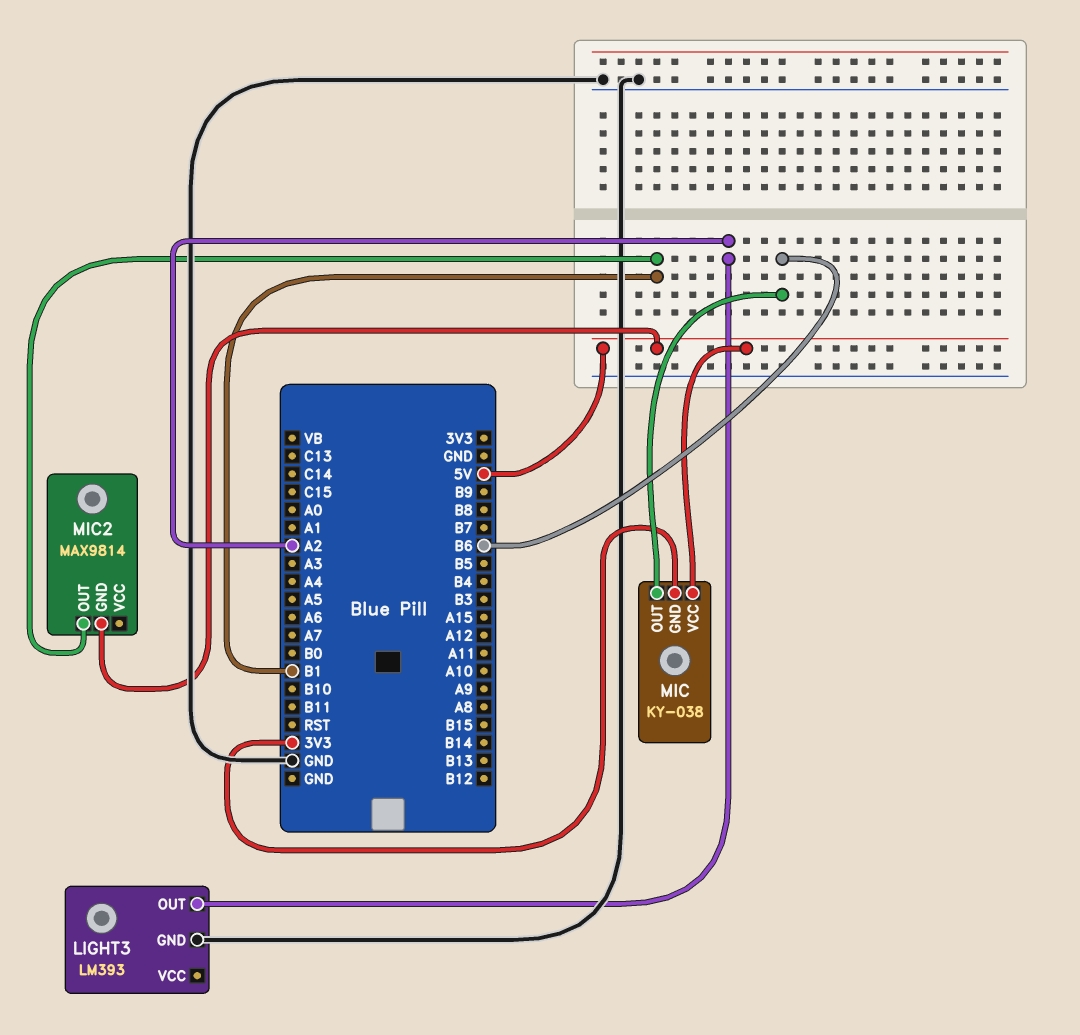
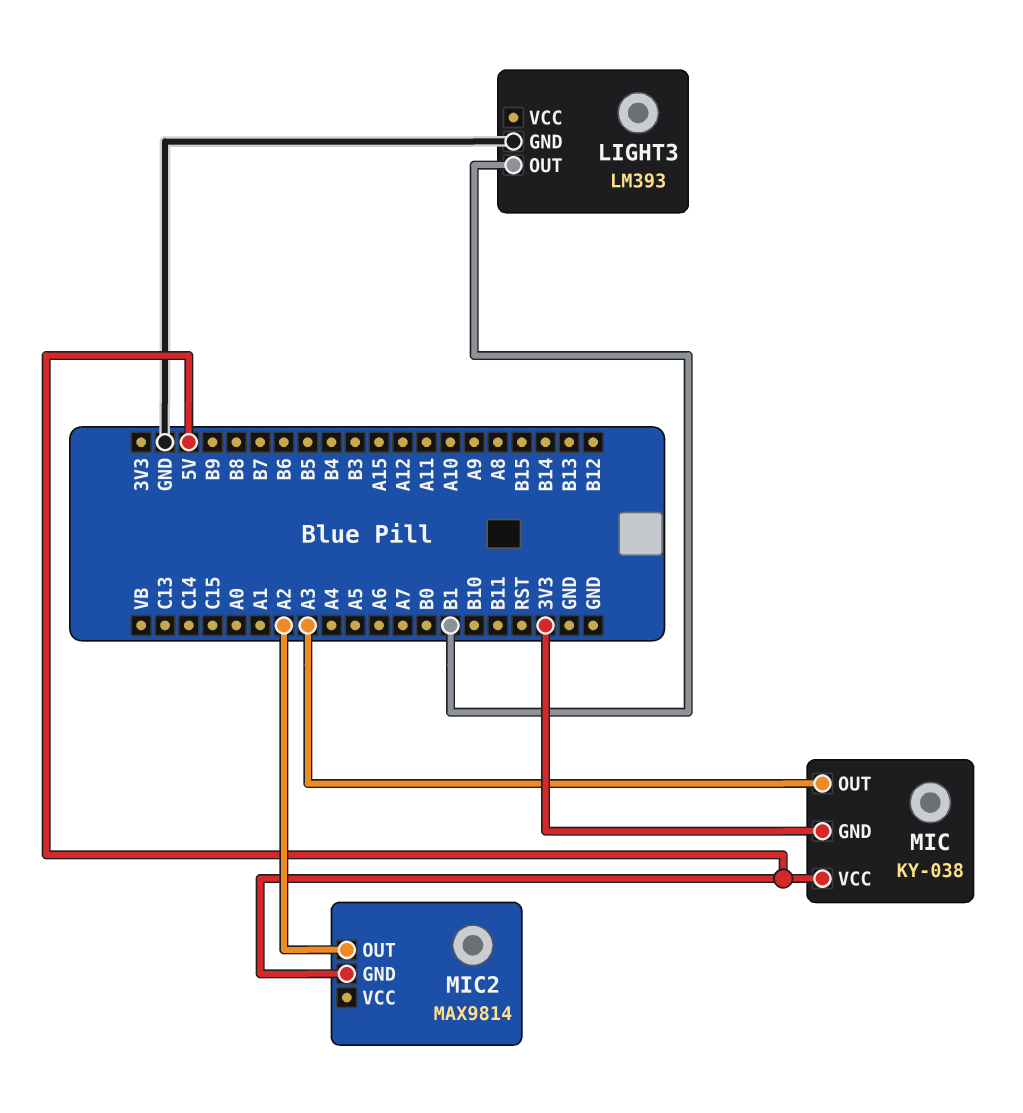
LIGHT3 pin OUT: A2 -> B1
MIC pin OUT: B6 -> A3
MIC2 pin OUT: B1 -> A2

